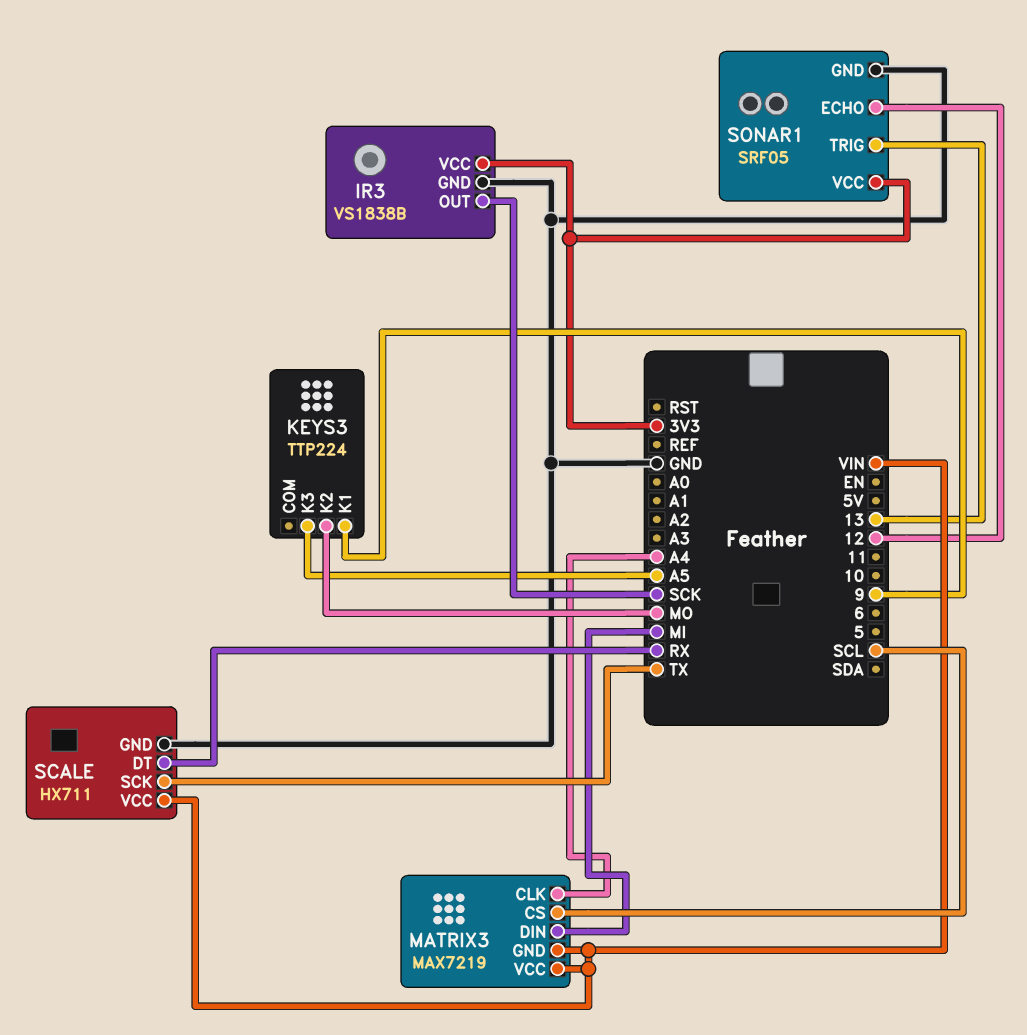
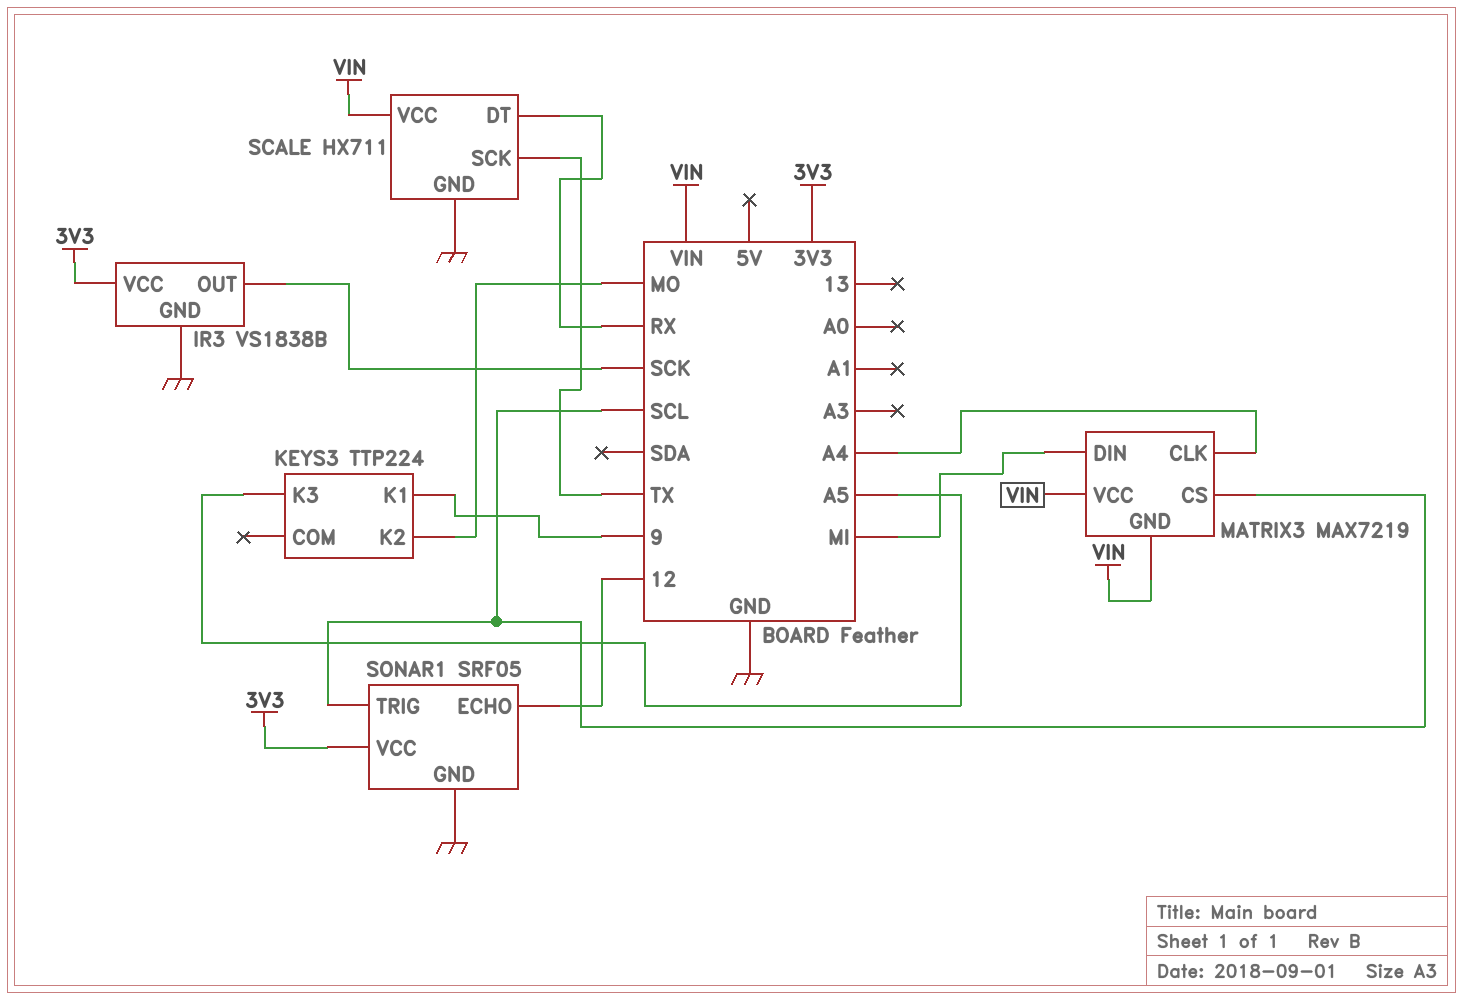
SONAR1 pin TRIG: 13 -> SCL

